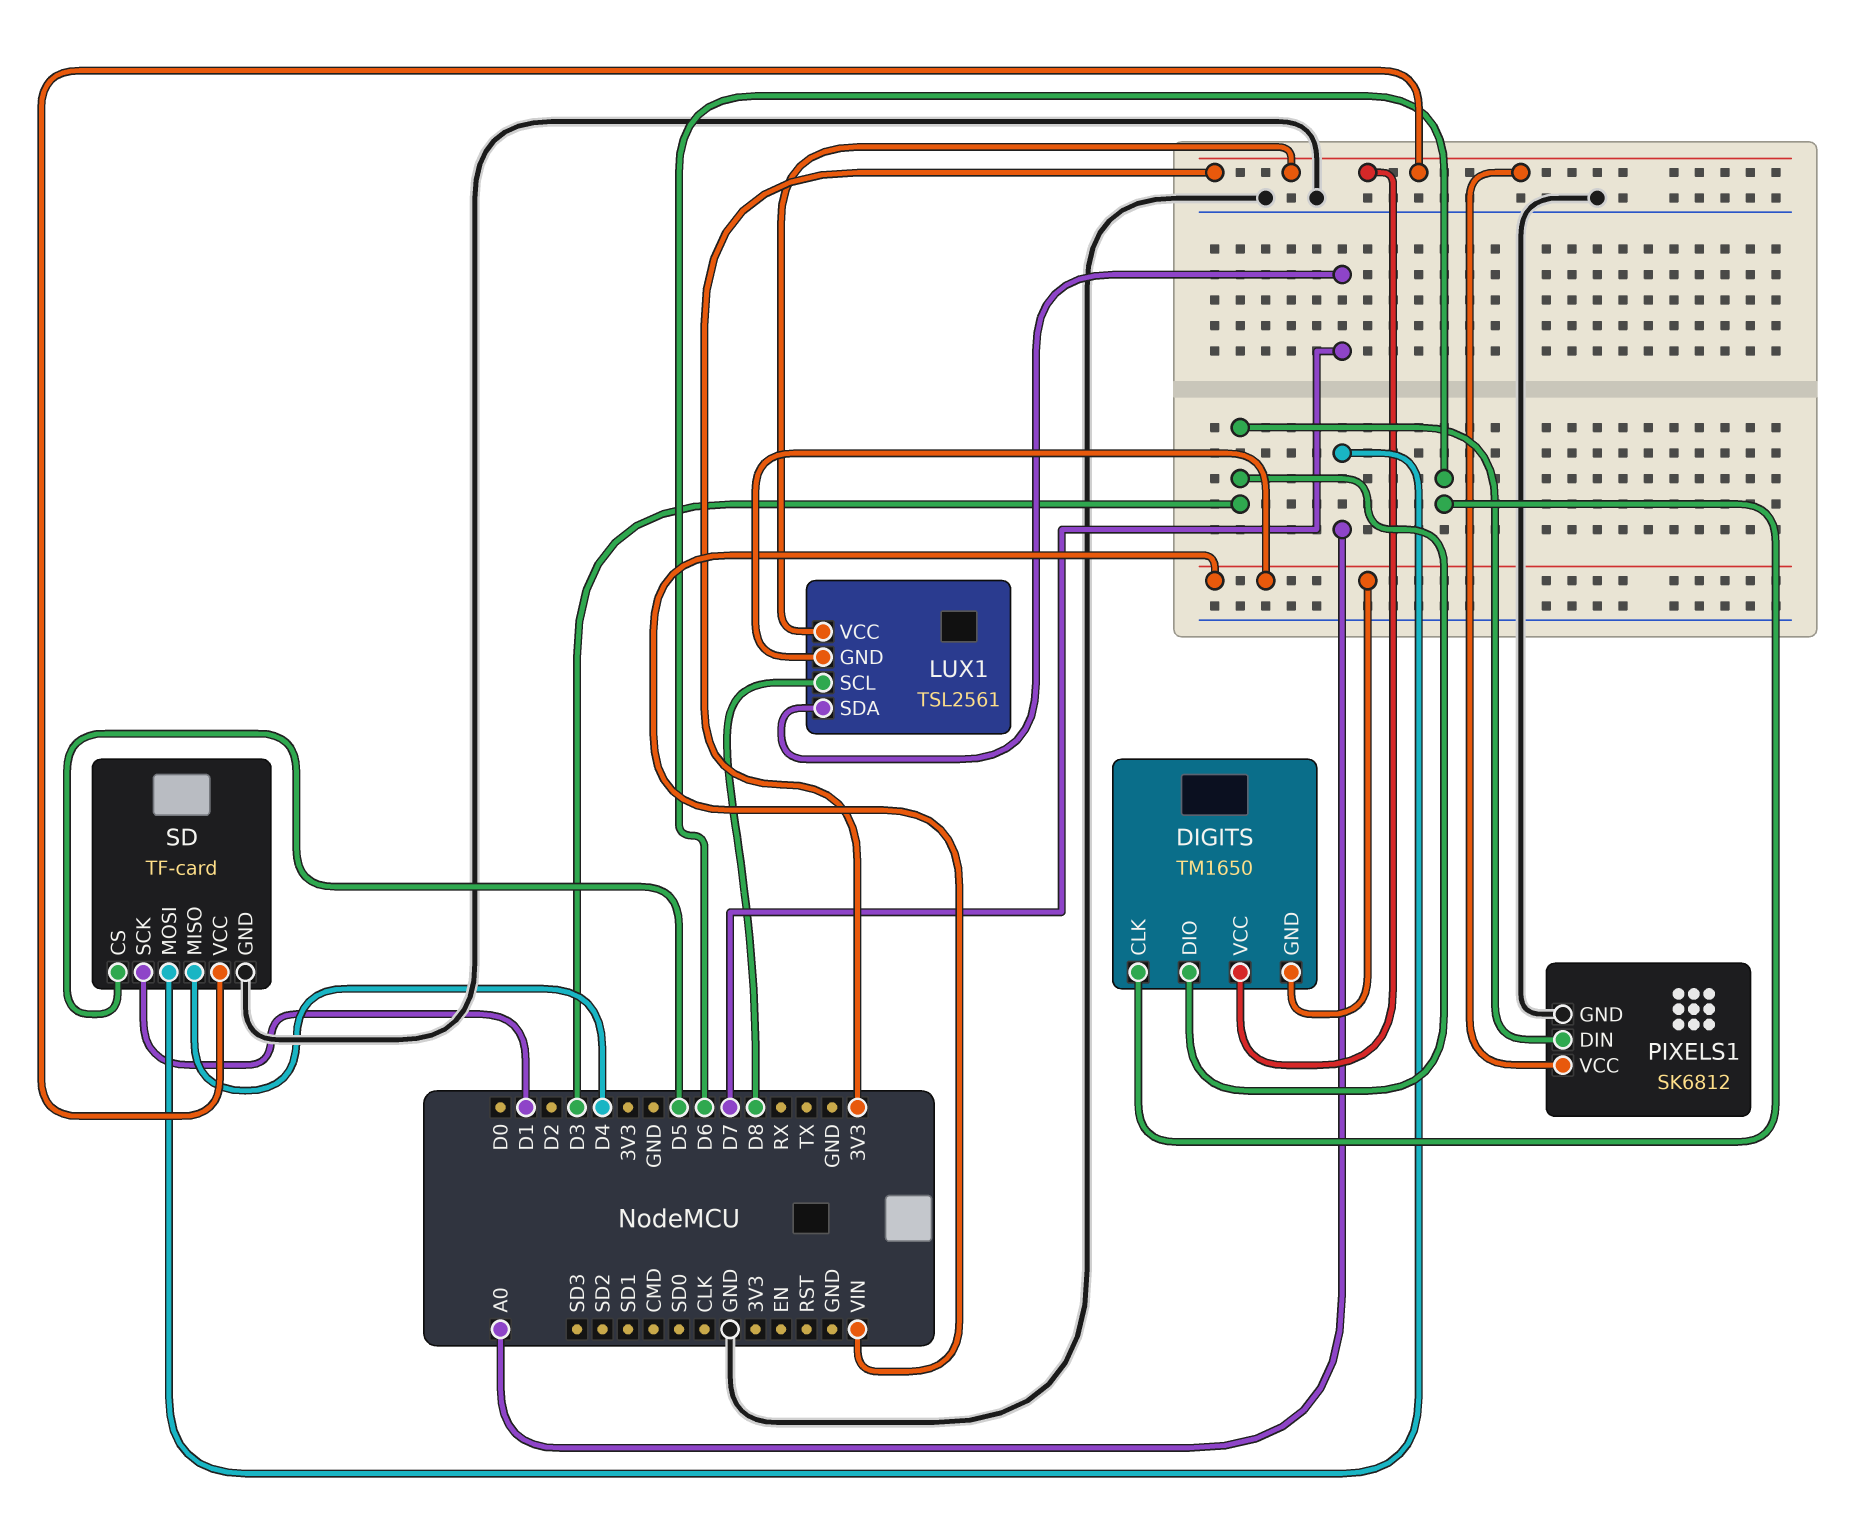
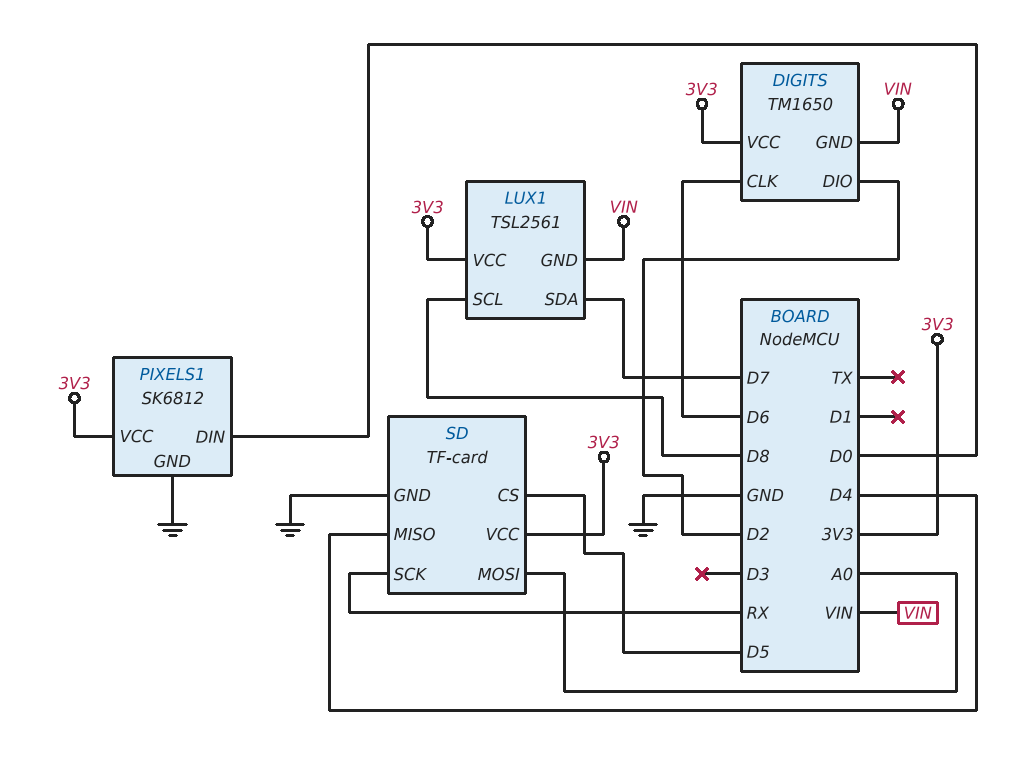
DIGITS pin DIO: D3 -> D2
PIXELS1 pin DIN: D3 -> D0
SD pin SCK: D1 -> RX

